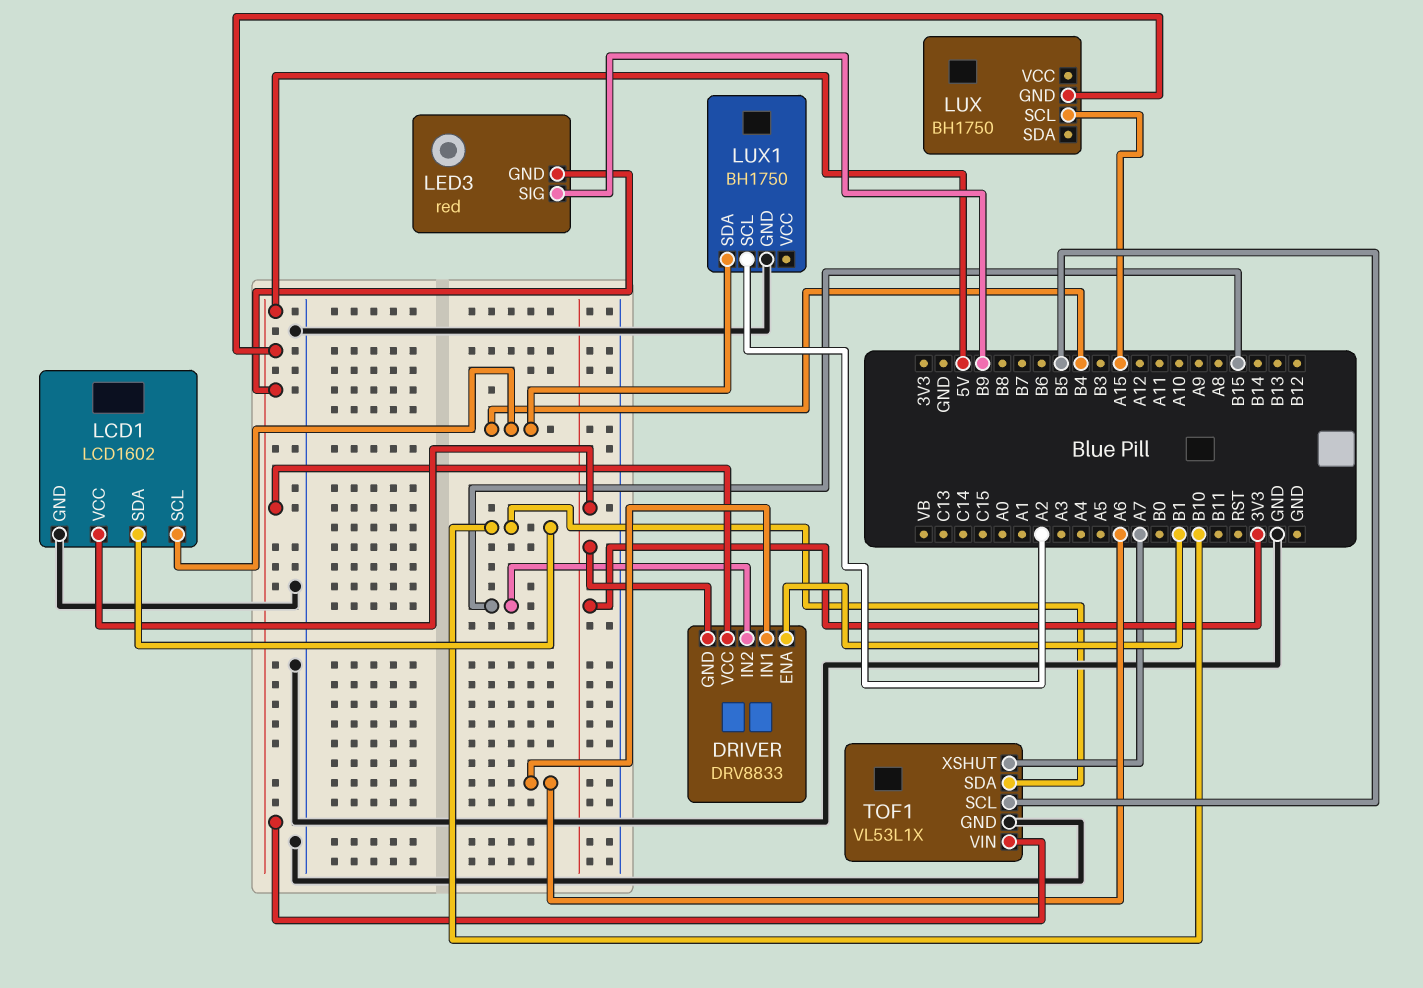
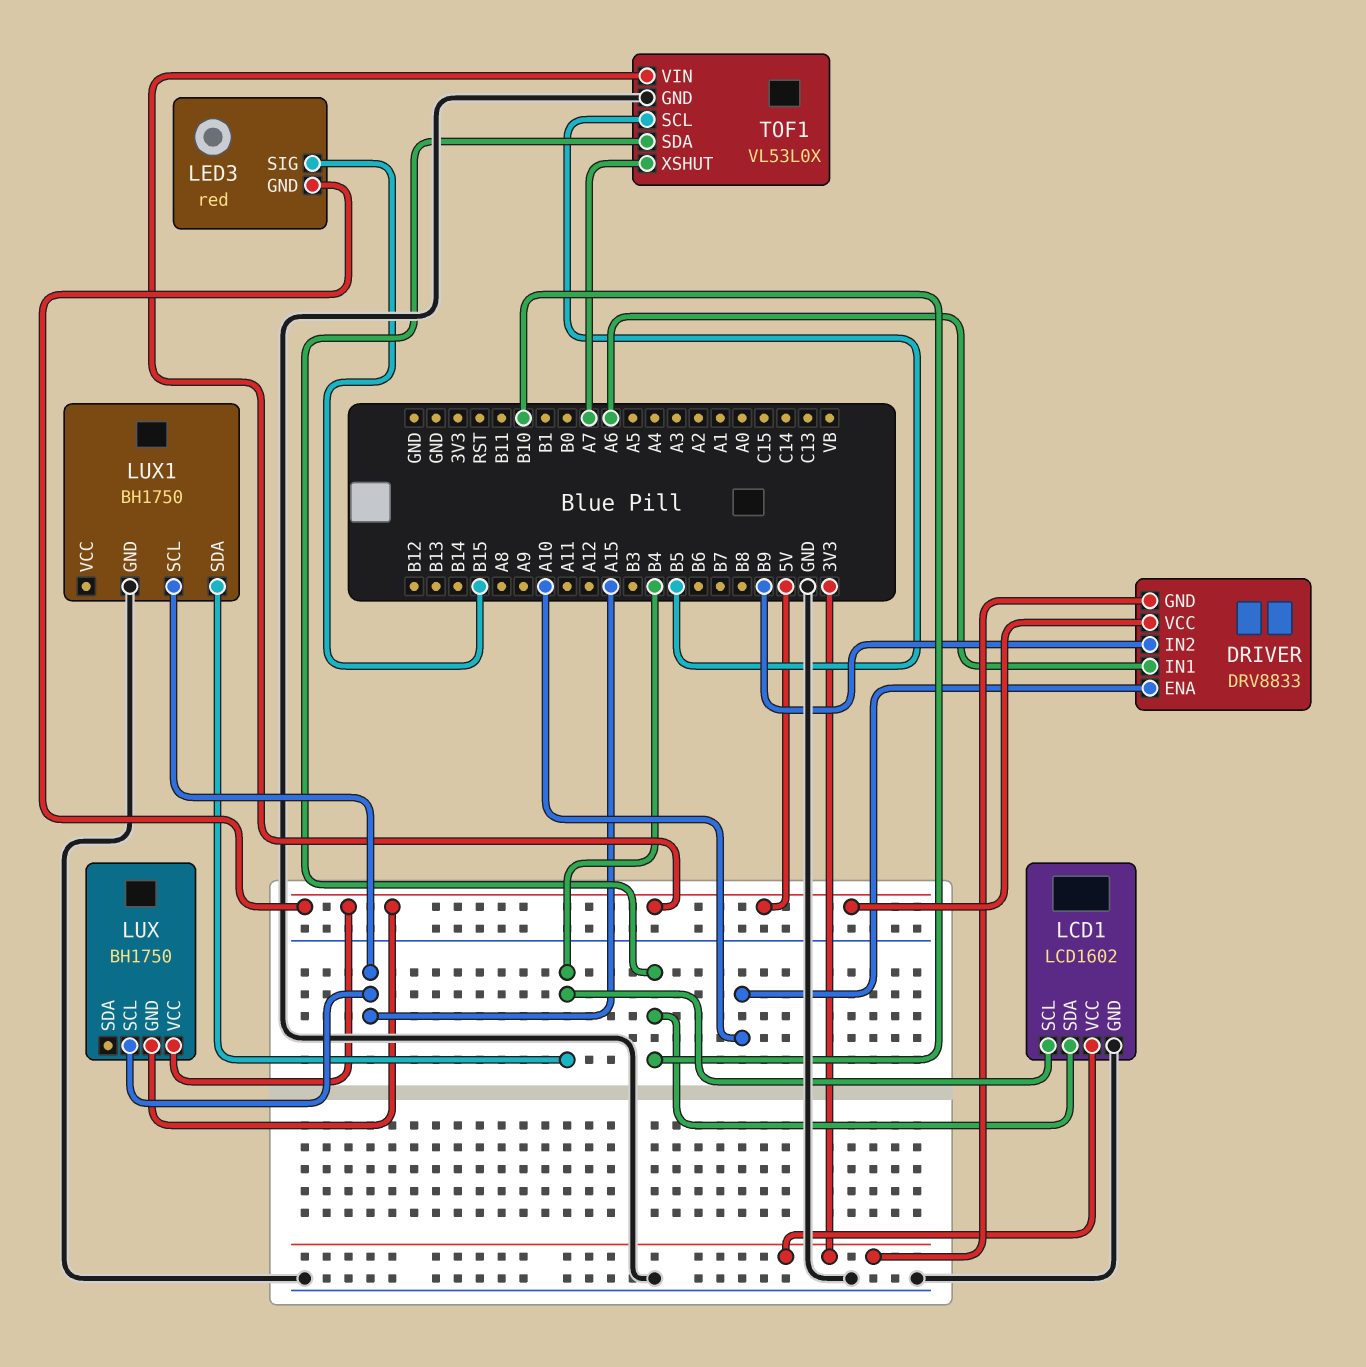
DRIVER pin ENA: B1 -> A10
DRIVER pin IN2: B15 -> B9
LED3 pin SIG: B9 -> B15
LUX pin VCC: none -> 5V
LUX1 pin SCL: A2 -> A15
TOF1: VL53L1X -> VL53L0X

